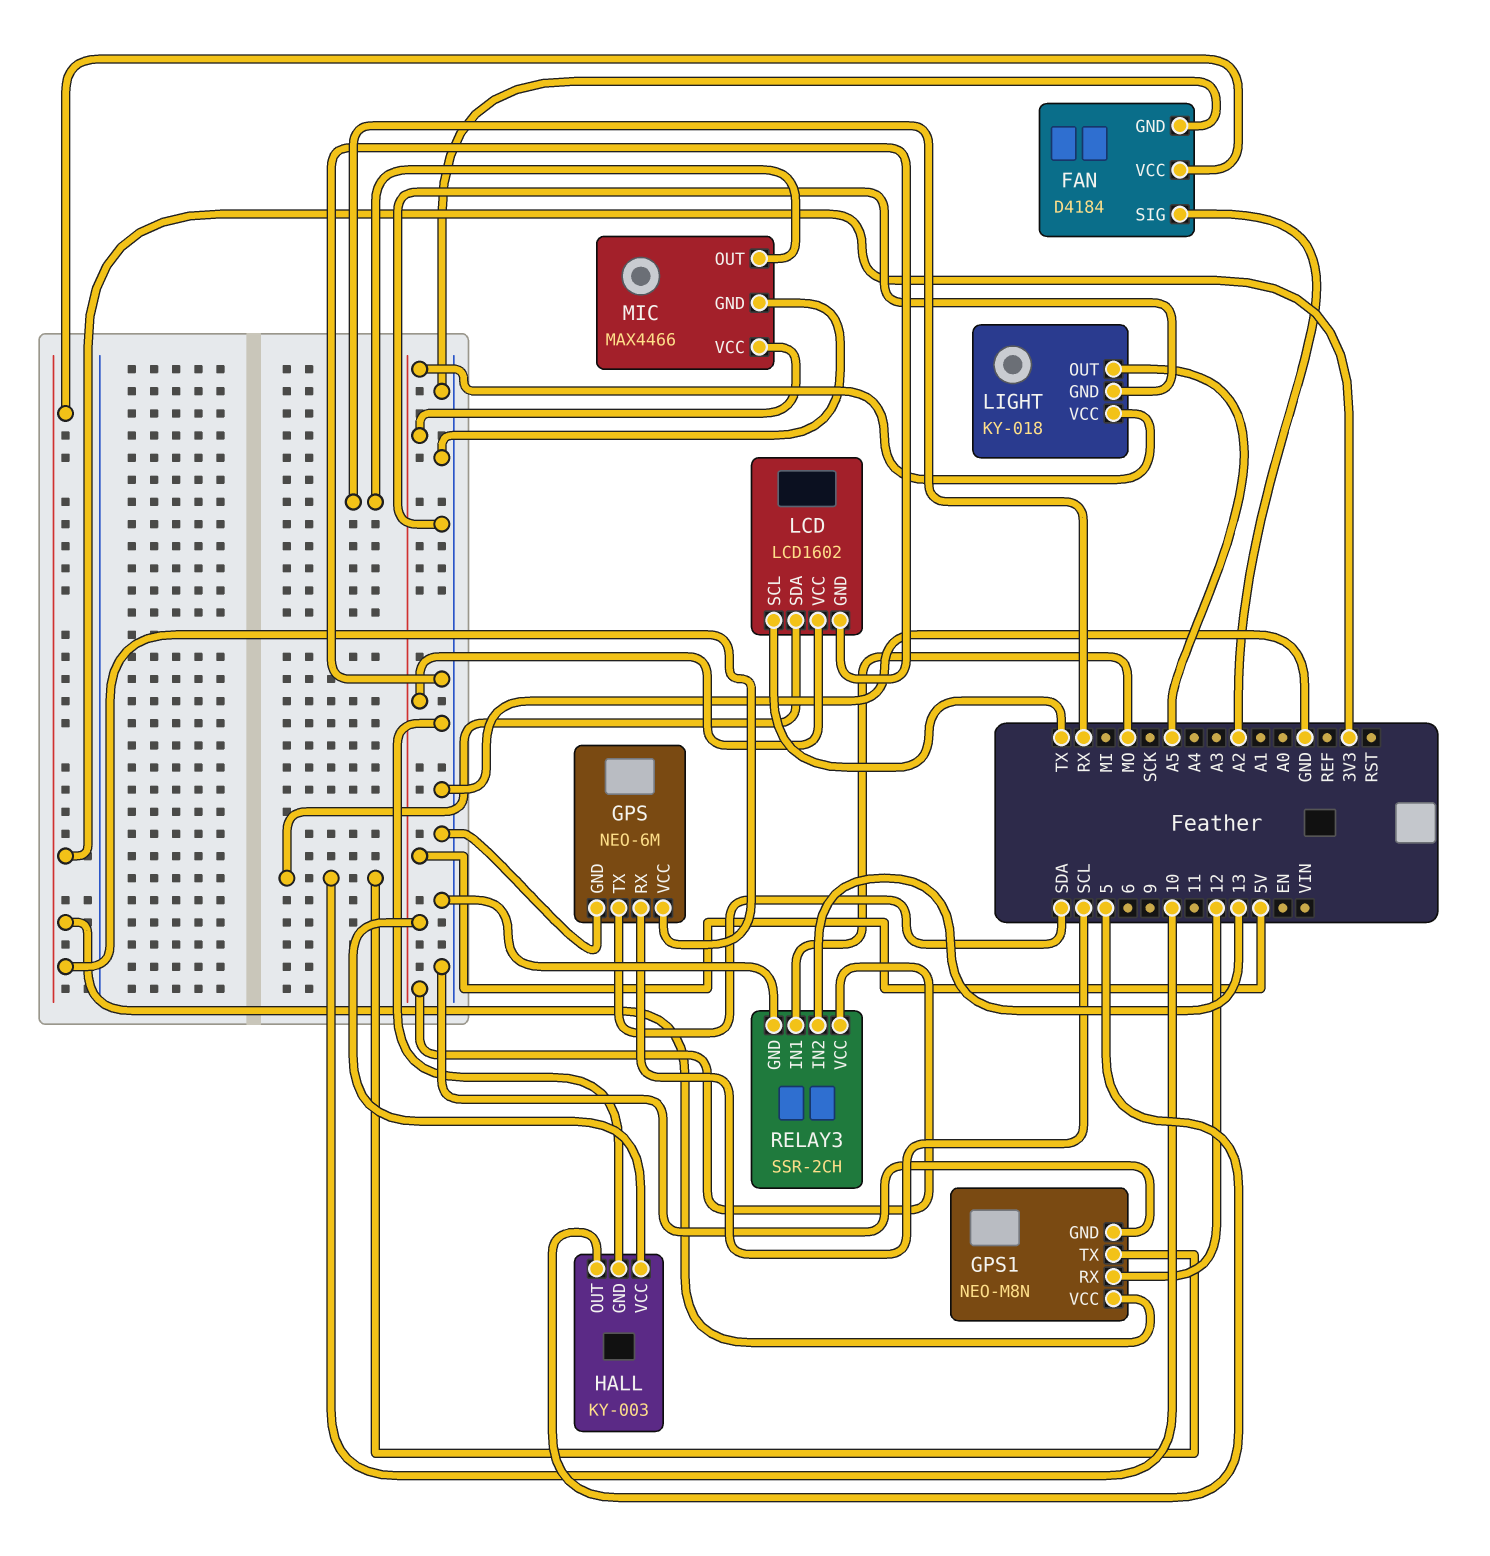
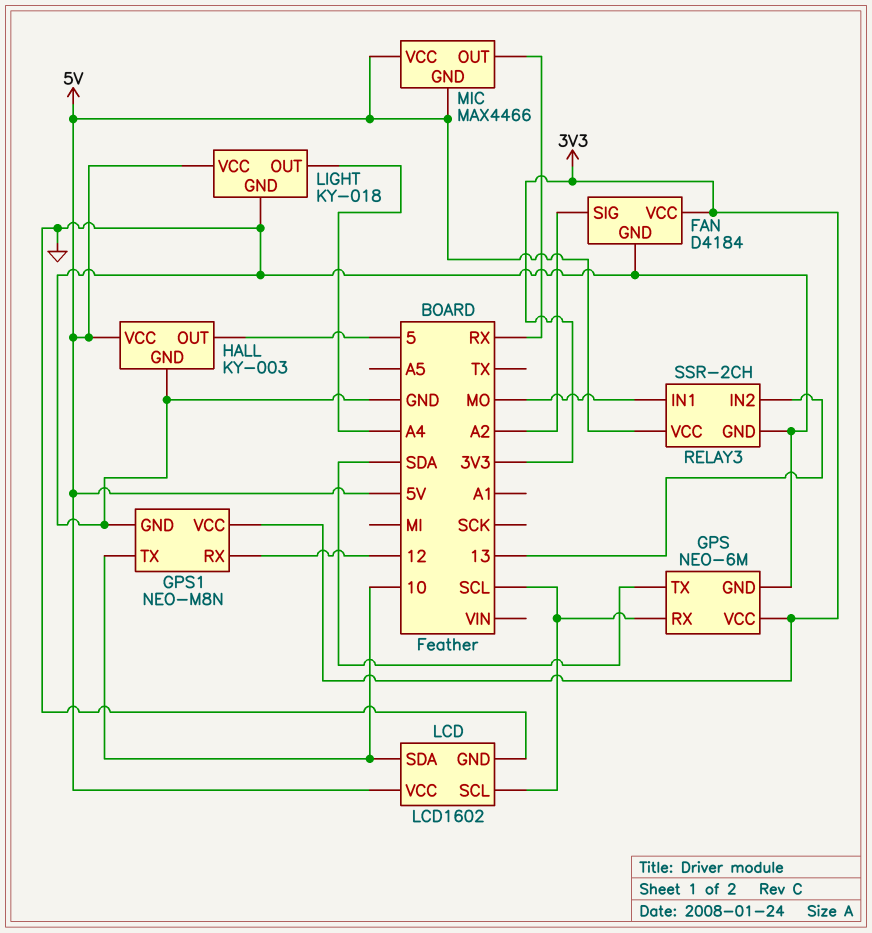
LCD pin SCL: TX -> SCL
LIGHT pin OUT: A5 -> A4
MIC pin GND: GND -> 5V

